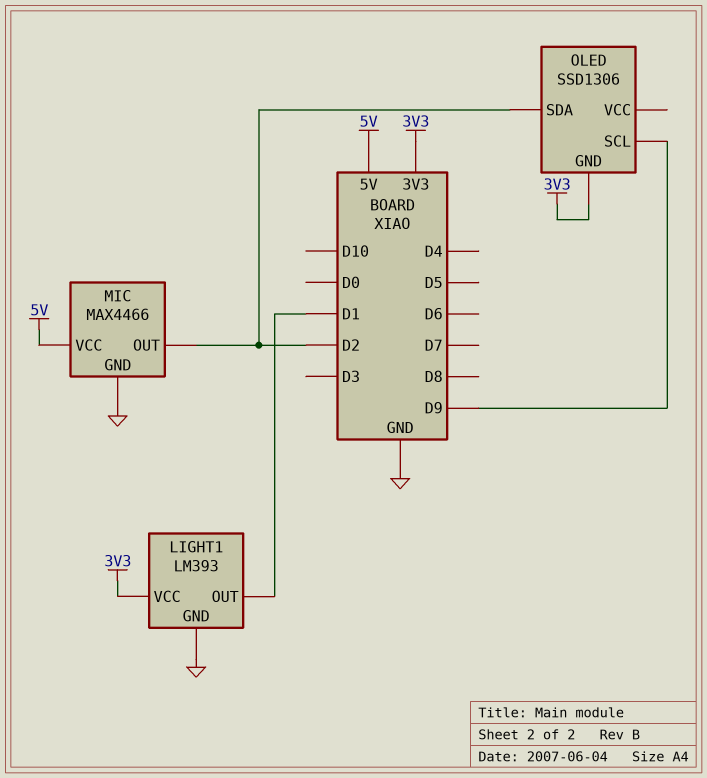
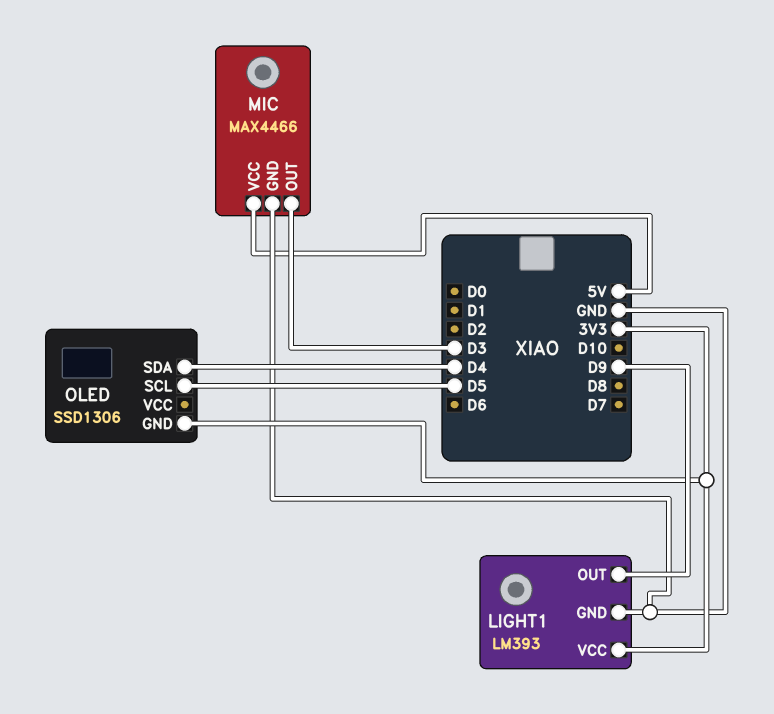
LIGHT1 pin OUT: D1 -> D9
MIC pin OUT: D2 -> D3
OLED pin SCL: D9 -> D5
OLED pin SDA: D2 -> D4

